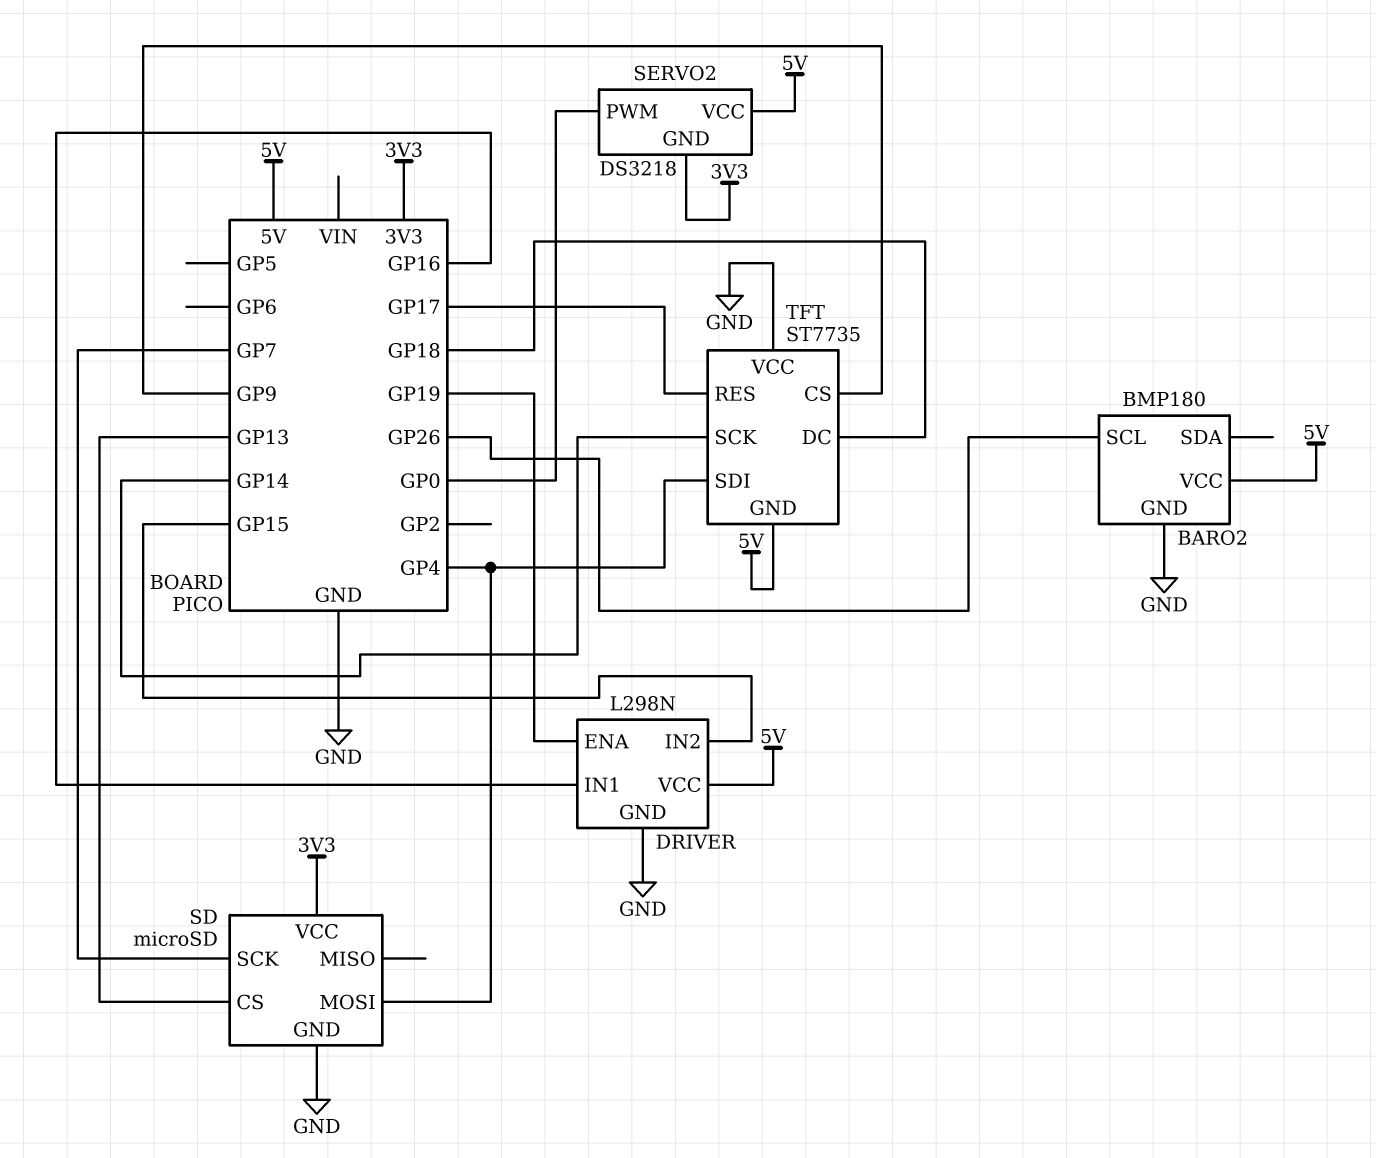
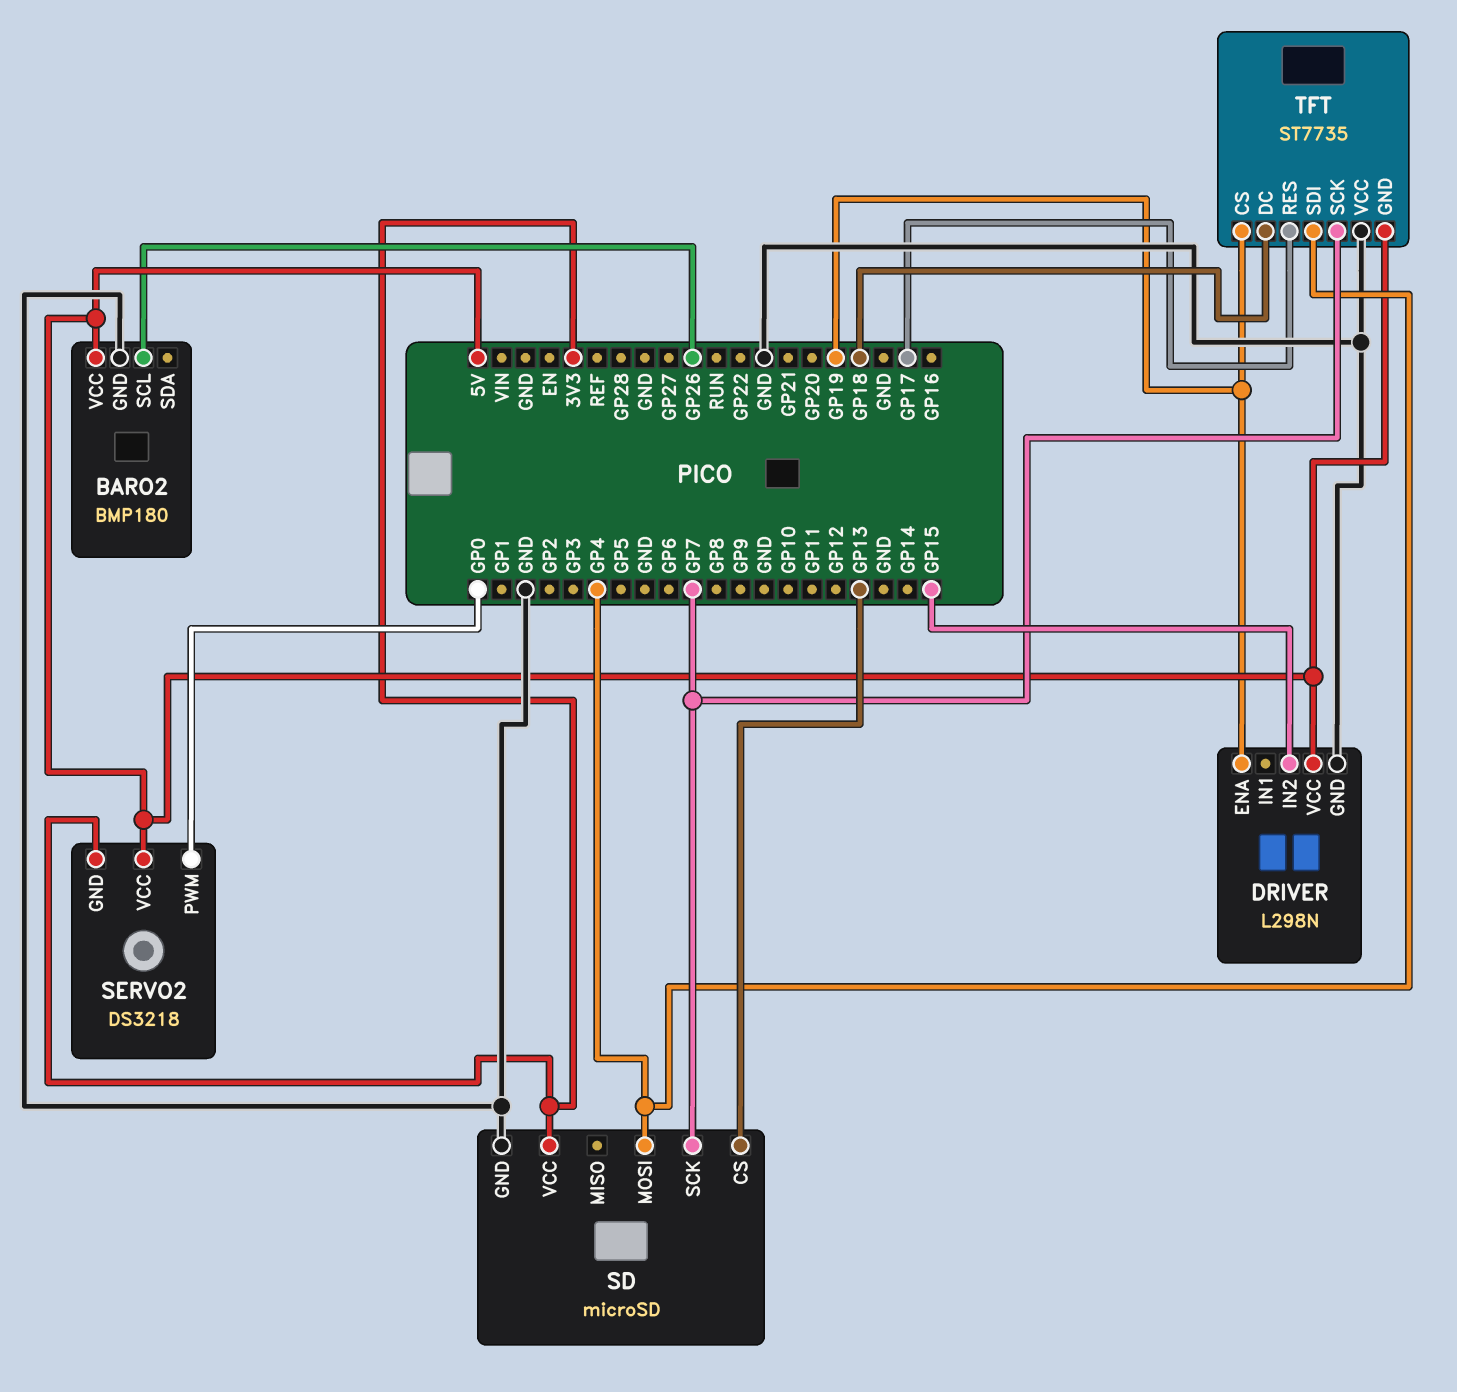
DRIVER pin IN1: GP16 -> none
TFT pin CS: GP9 -> GP19
TFT pin SCK: GP14 -> GP7

